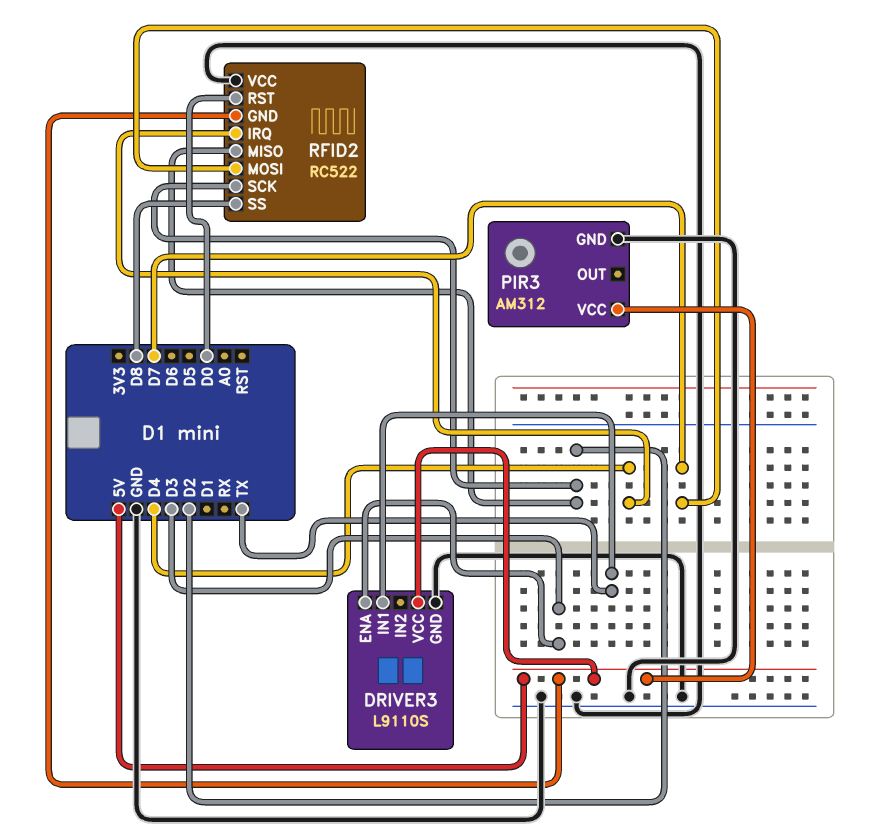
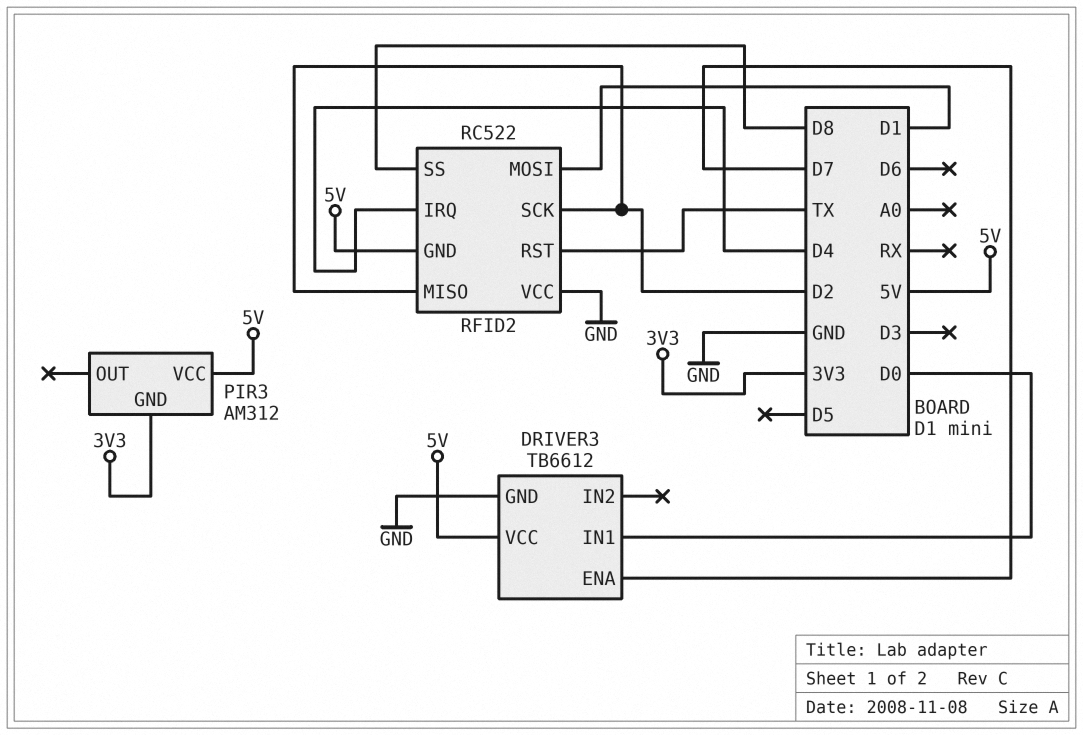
DRIVER3: L9110S -> TB6612
DRIVER3 pin ENA: D3 -> D7
DRIVER3 pin IN1: TX -> D0
PIR3 pin GND: GND -> 3V3
RFID2 pin MOSI: D7 -> D1
RFID2 pin RST: D0 -> TX

